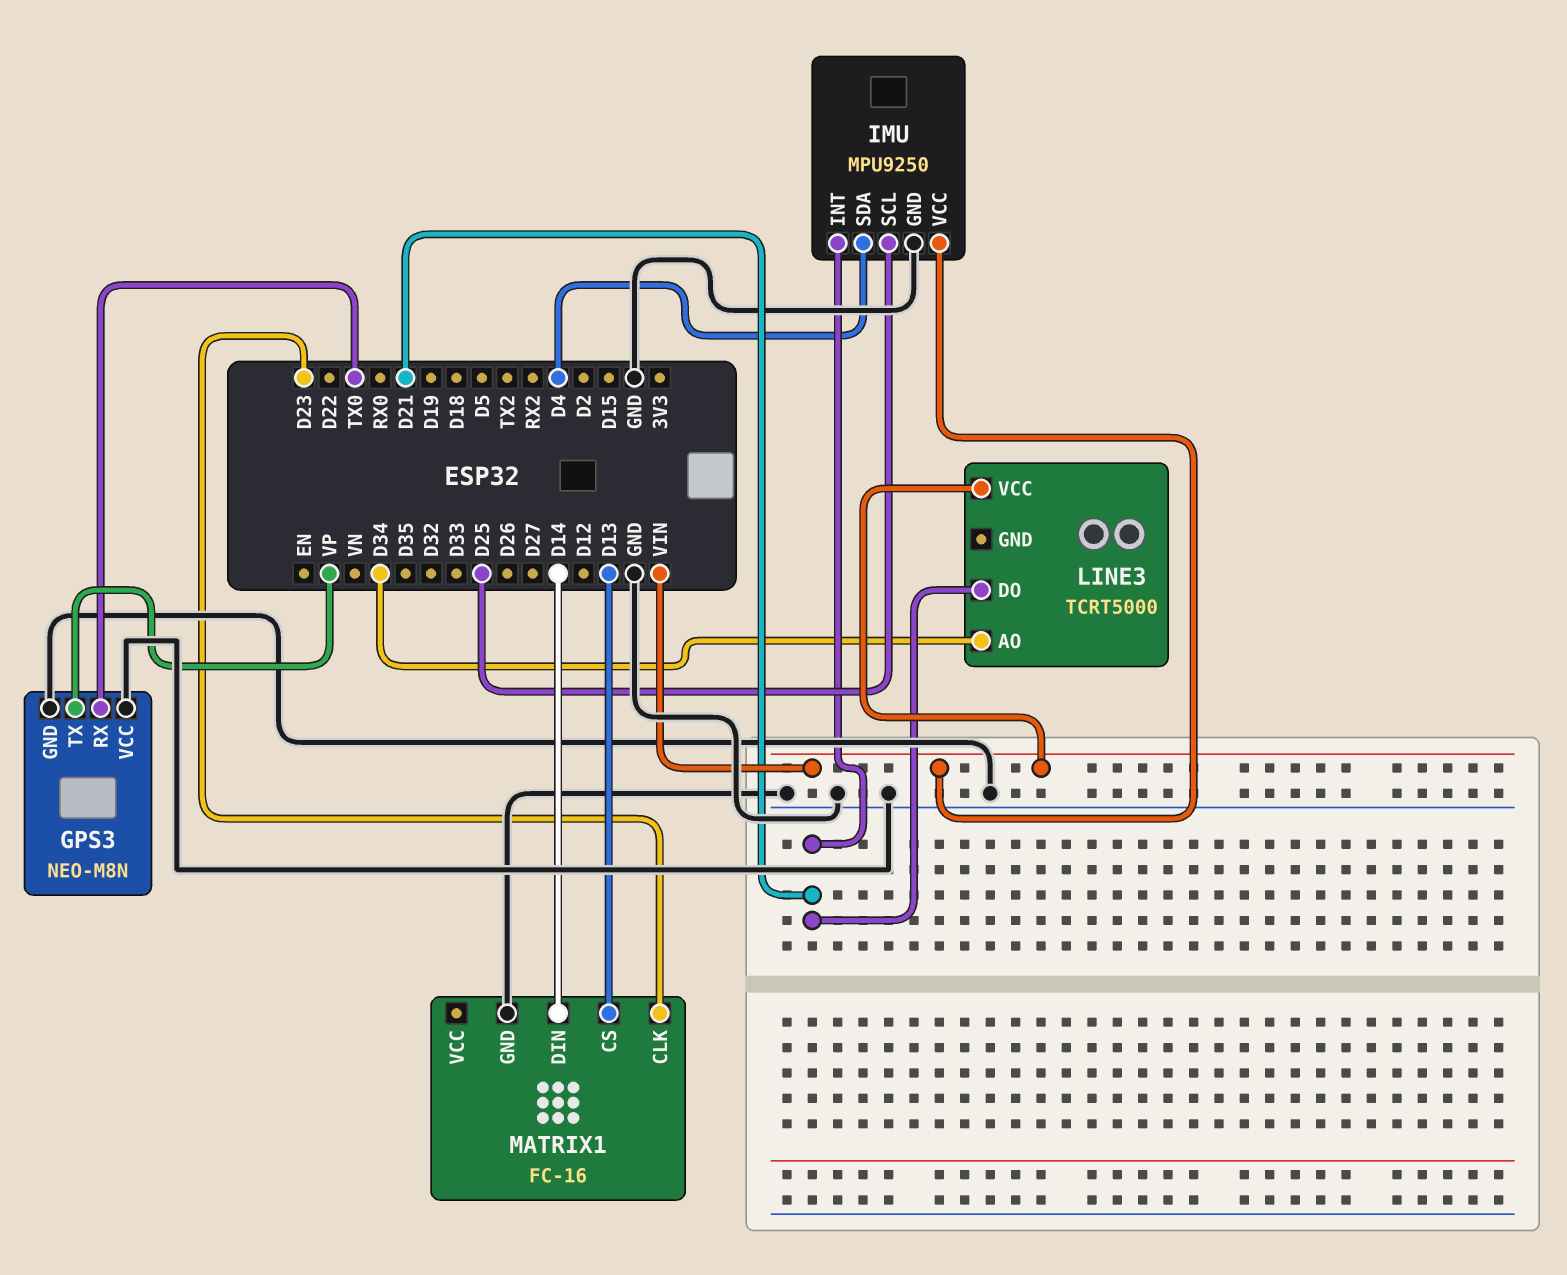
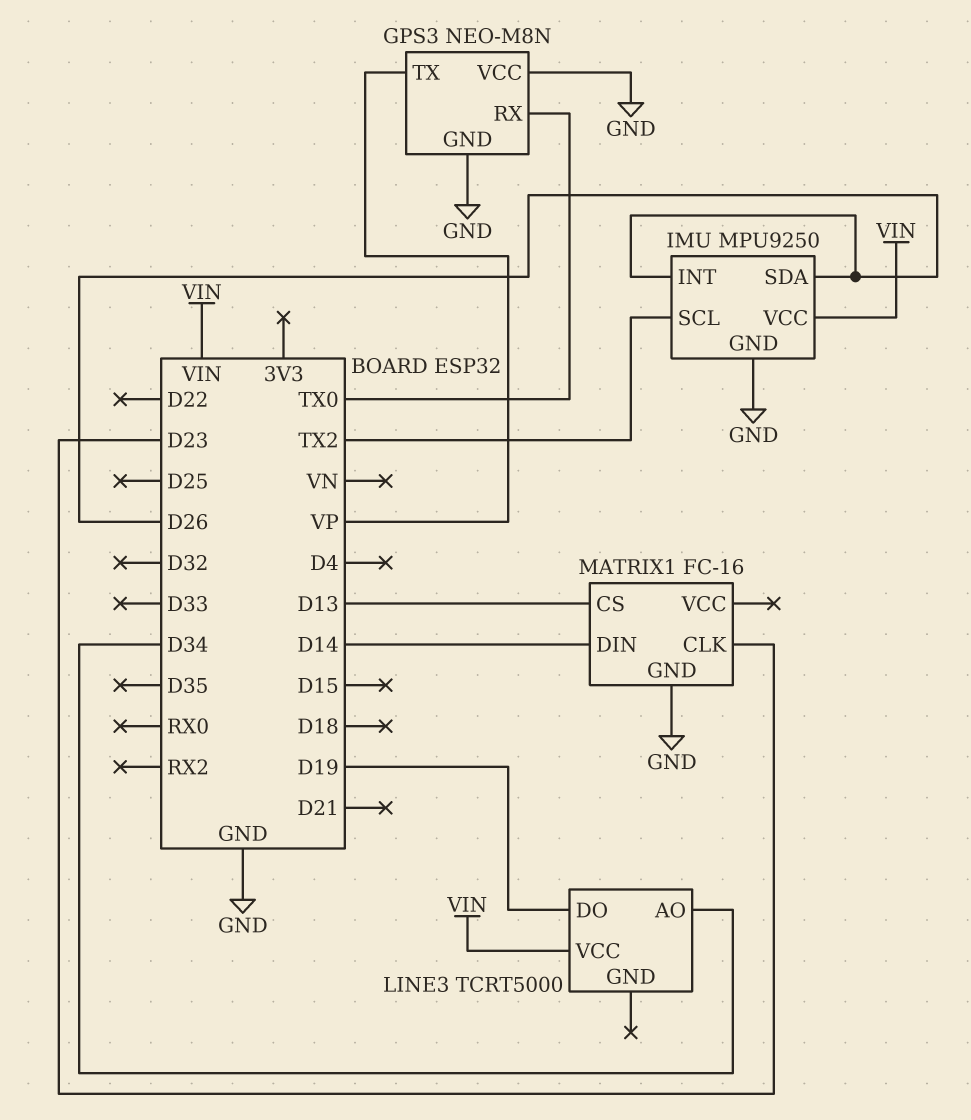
IMU pin INT: D21 -> D26
IMU pin SCL: D25 -> TX2
IMU pin SDA: D4 -> D26
LINE3 pin DO: D21 -> D19

